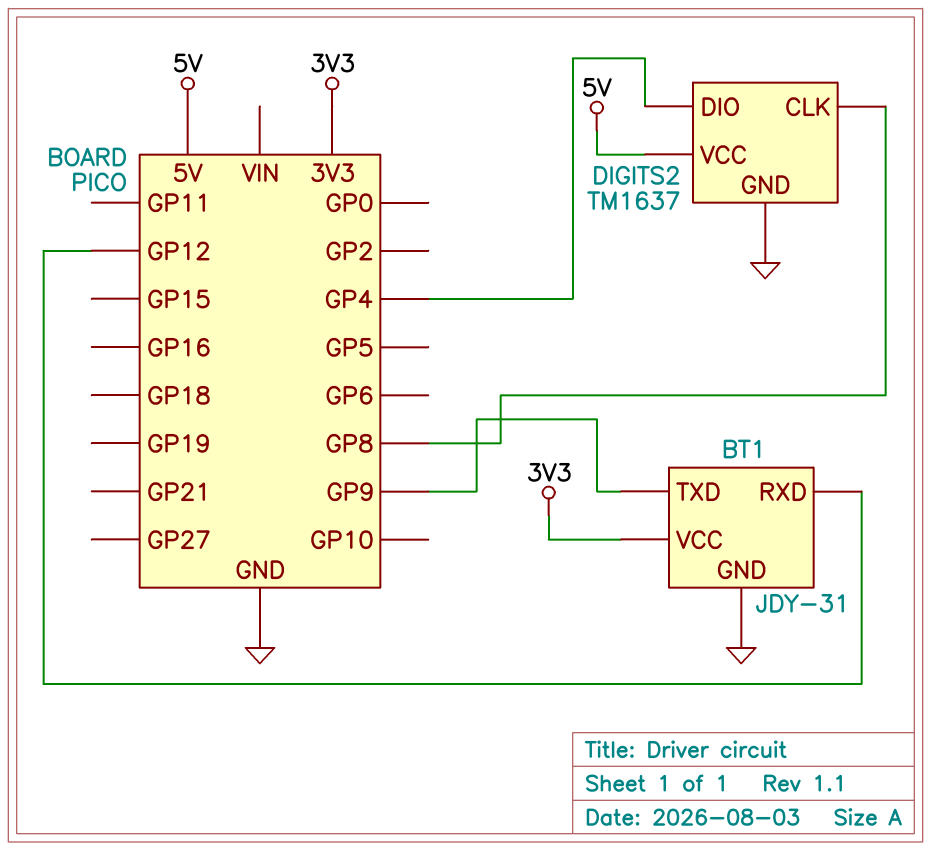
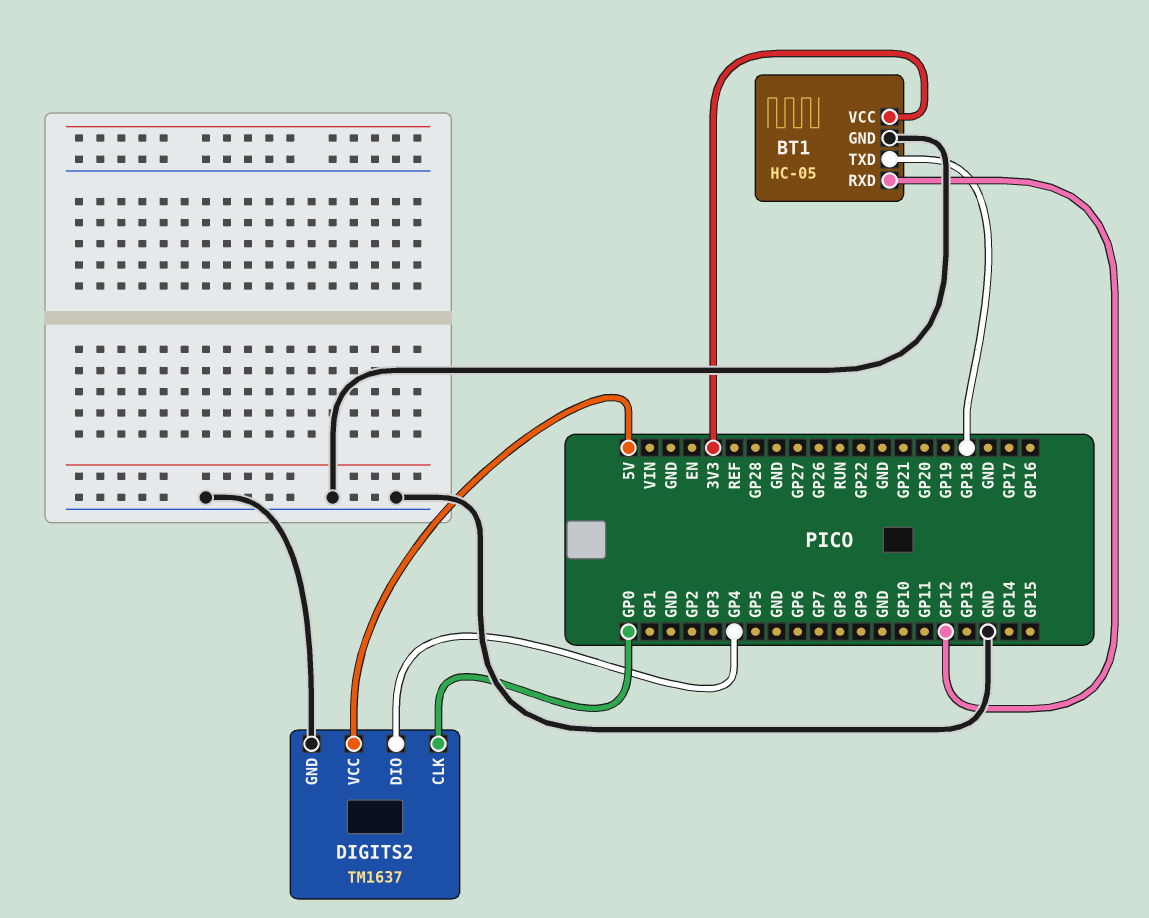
BT1: JDY-31 -> HC-05
BT1 pin TXD: GP9 -> GP18
DIGITS2 pin CLK: GP8 -> GP0

